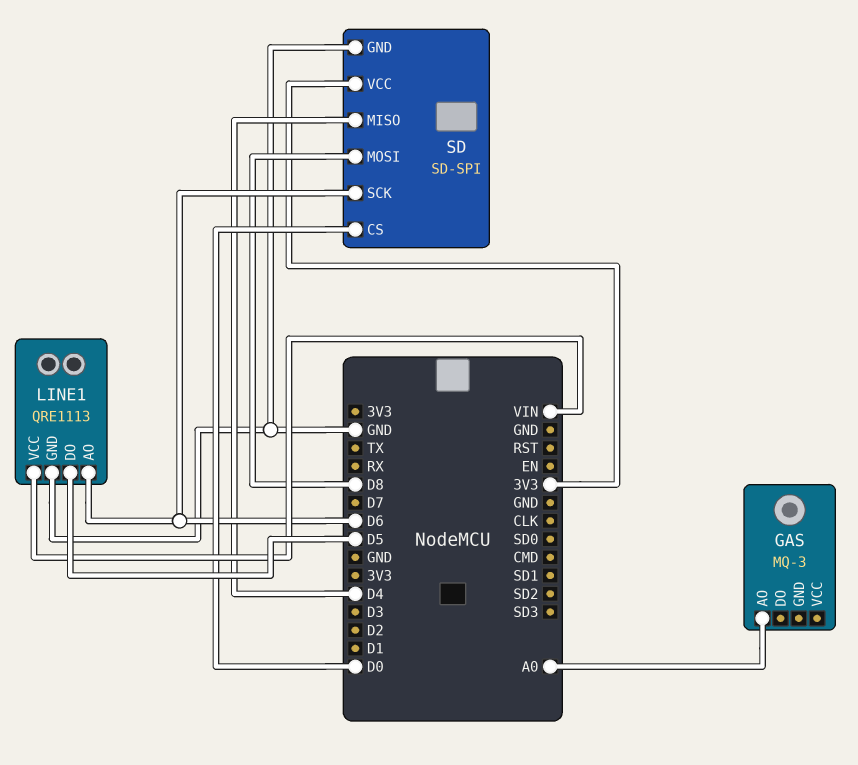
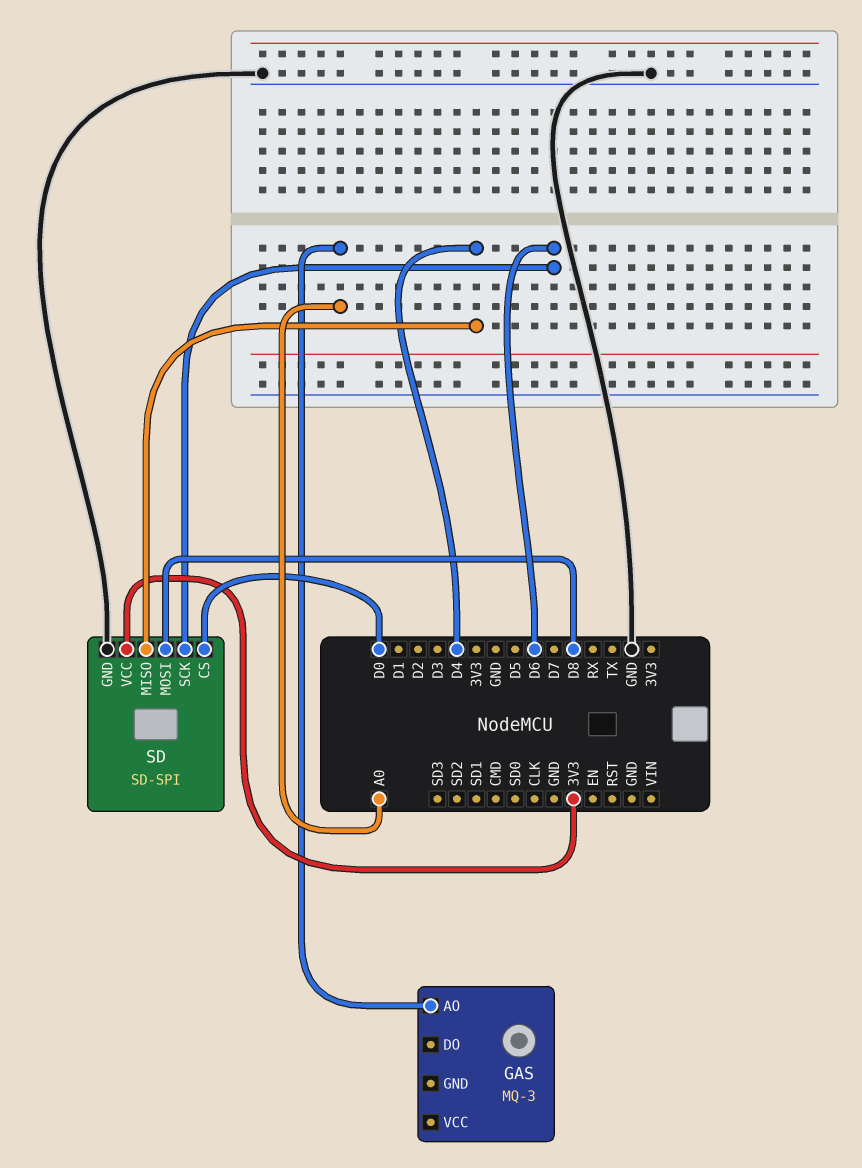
LINE1: QRE1113 -> none
LINE1 pin AO: D6 -> none
LINE1 pin DO: D5 -> none
LINE1 pin GND: GND -> none
LINE1 pin VCC: VIN -> none

